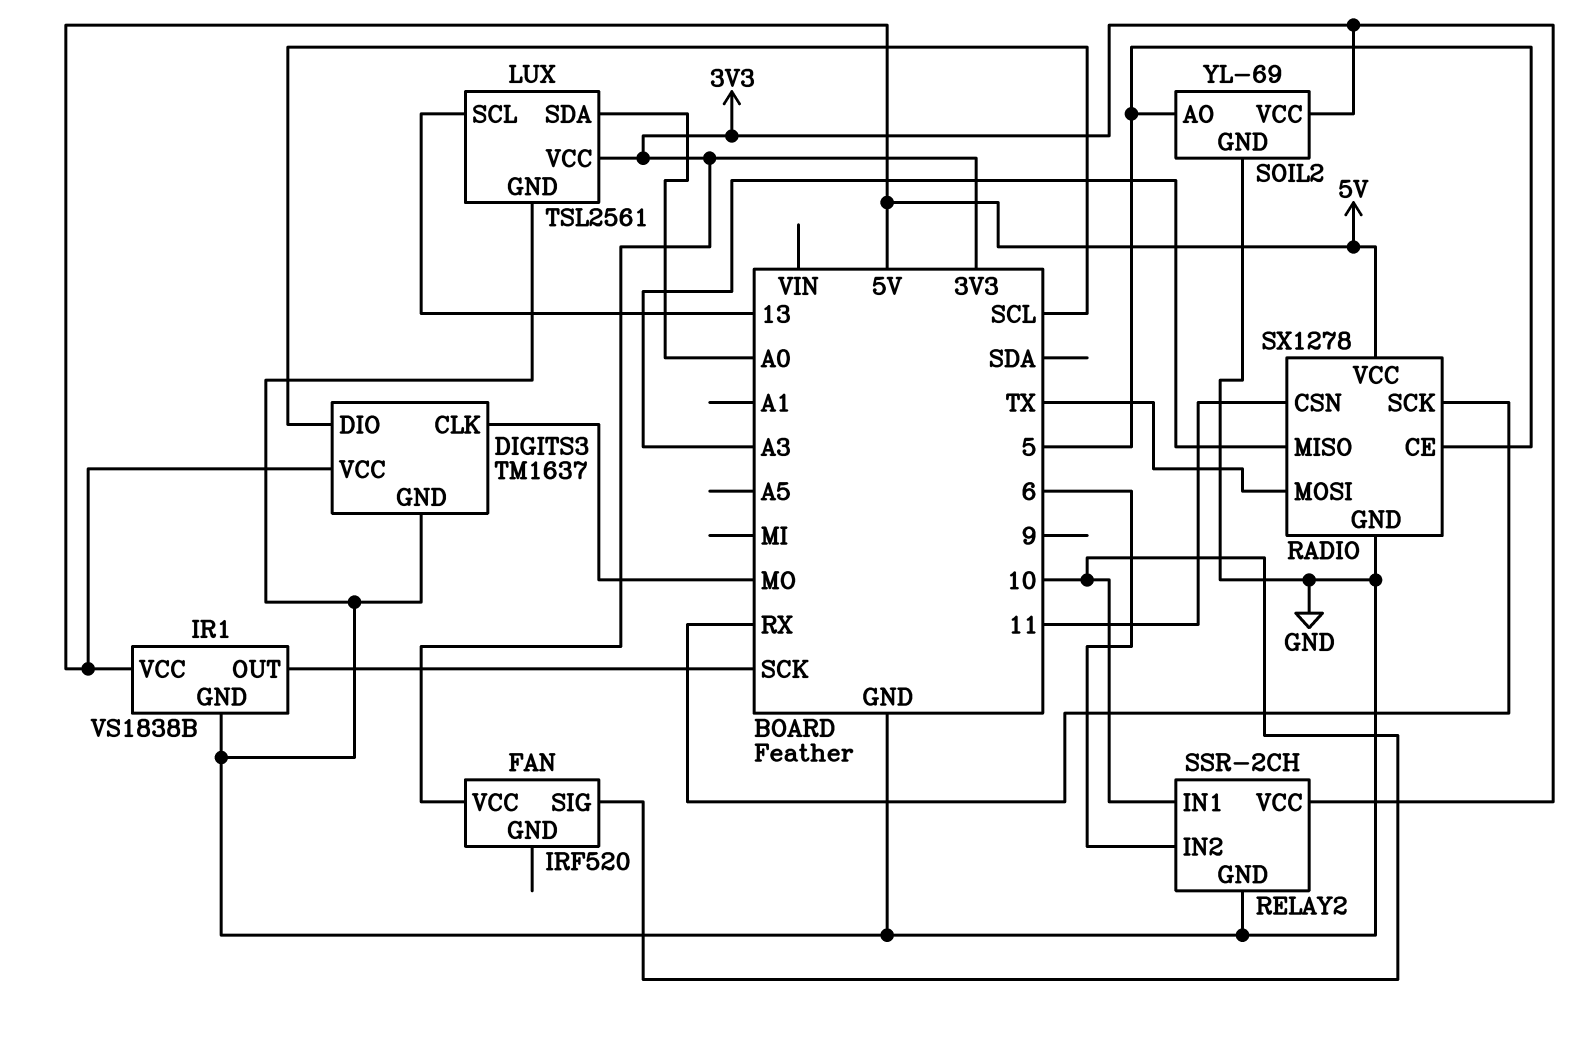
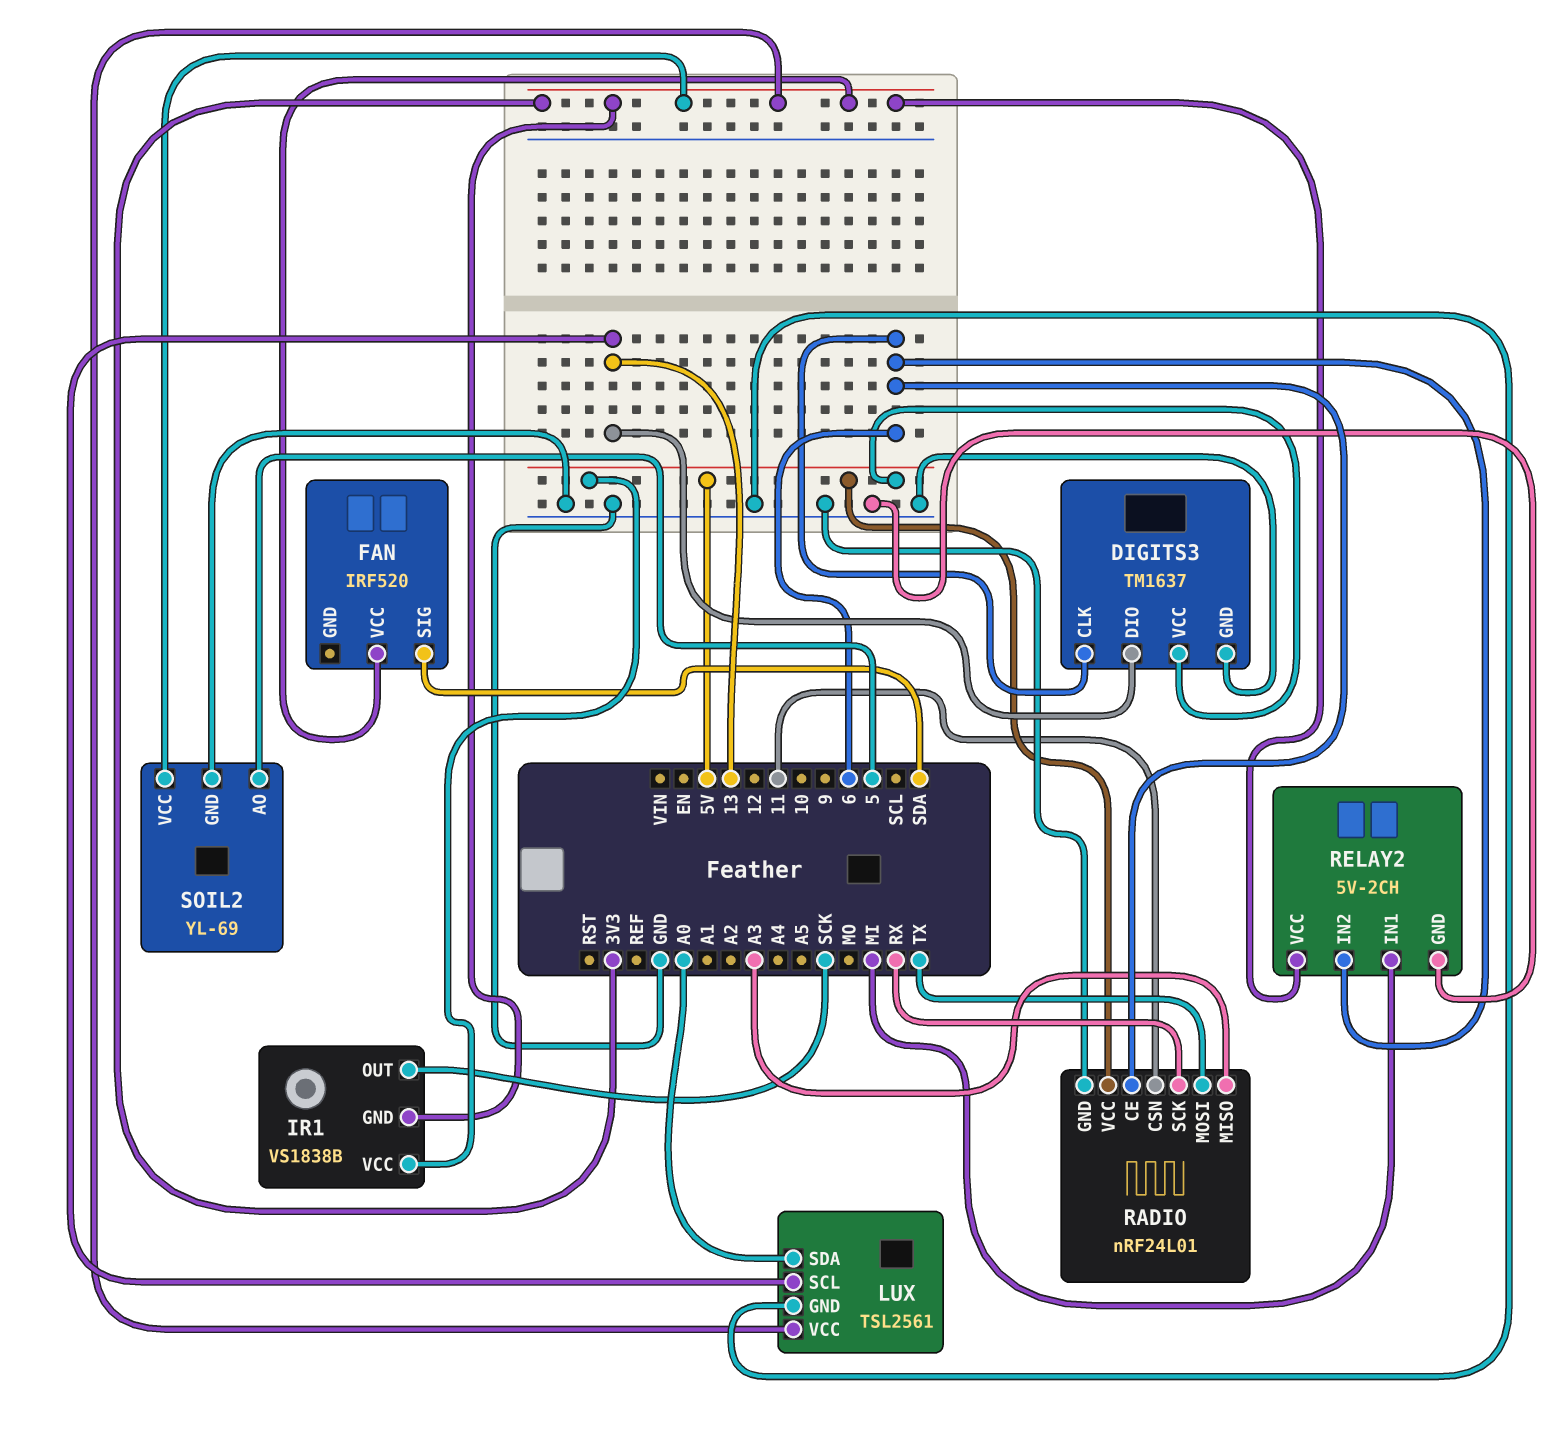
DIGITS3 pin CLK: MO -> 6
DIGITS3 pin DIO: SCL -> 13
FAN pin SIG: 10 -> SDA
IR1 pin GND: GND -> 3V3
RADIO: SX1278 -> nRF24L01
RADIO pin CE: 5 -> 6
RELAY2: SSR-2CH -> 5V-2CH
RELAY2 pin IN1: 10 -> MI

